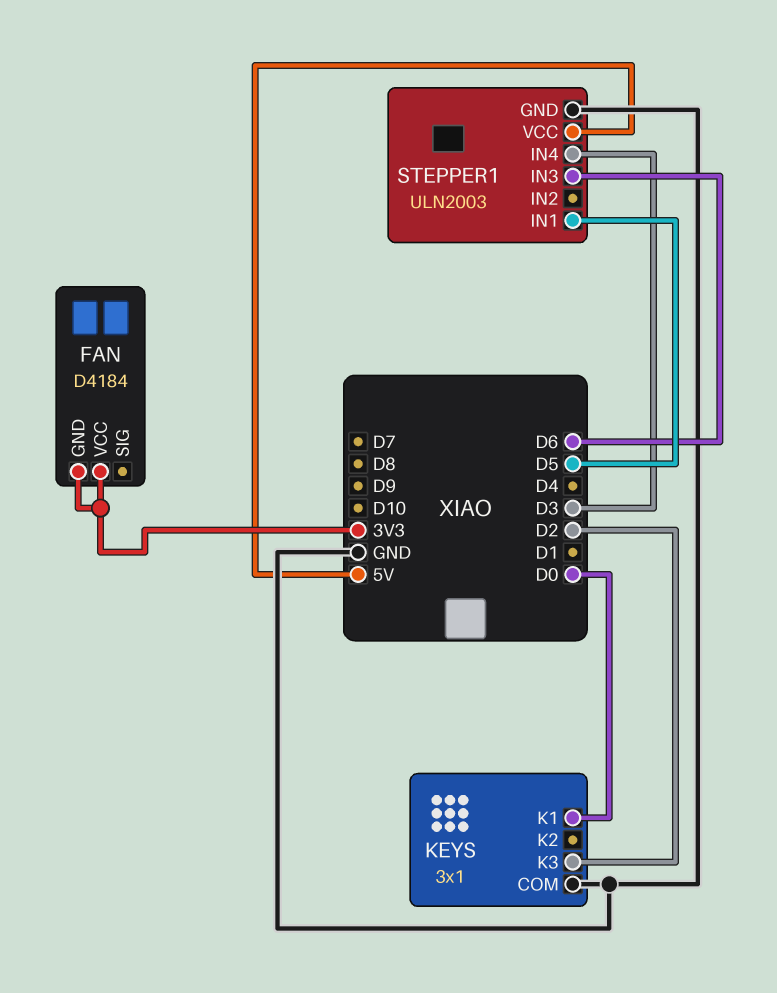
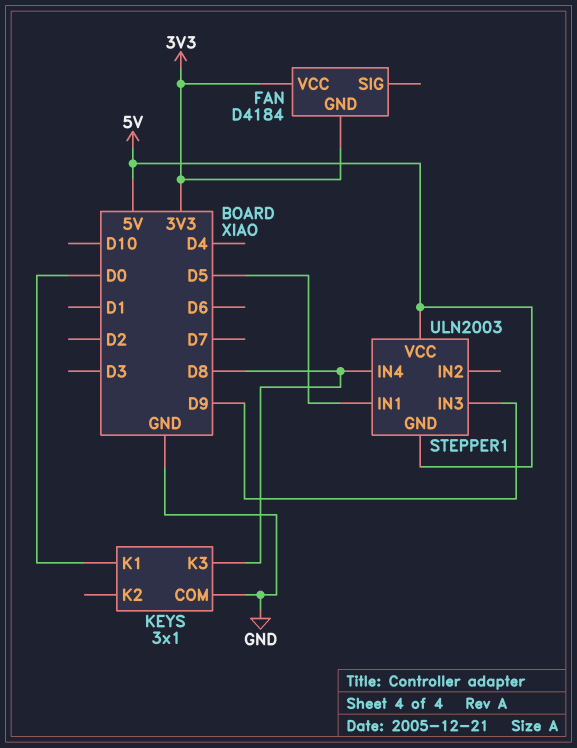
KEYS pin K3: D2 -> D8
STEPPER1 pin GND: GND -> 5V
STEPPER1 pin IN3: D6 -> D9
STEPPER1 pin IN4: D3 -> D8

